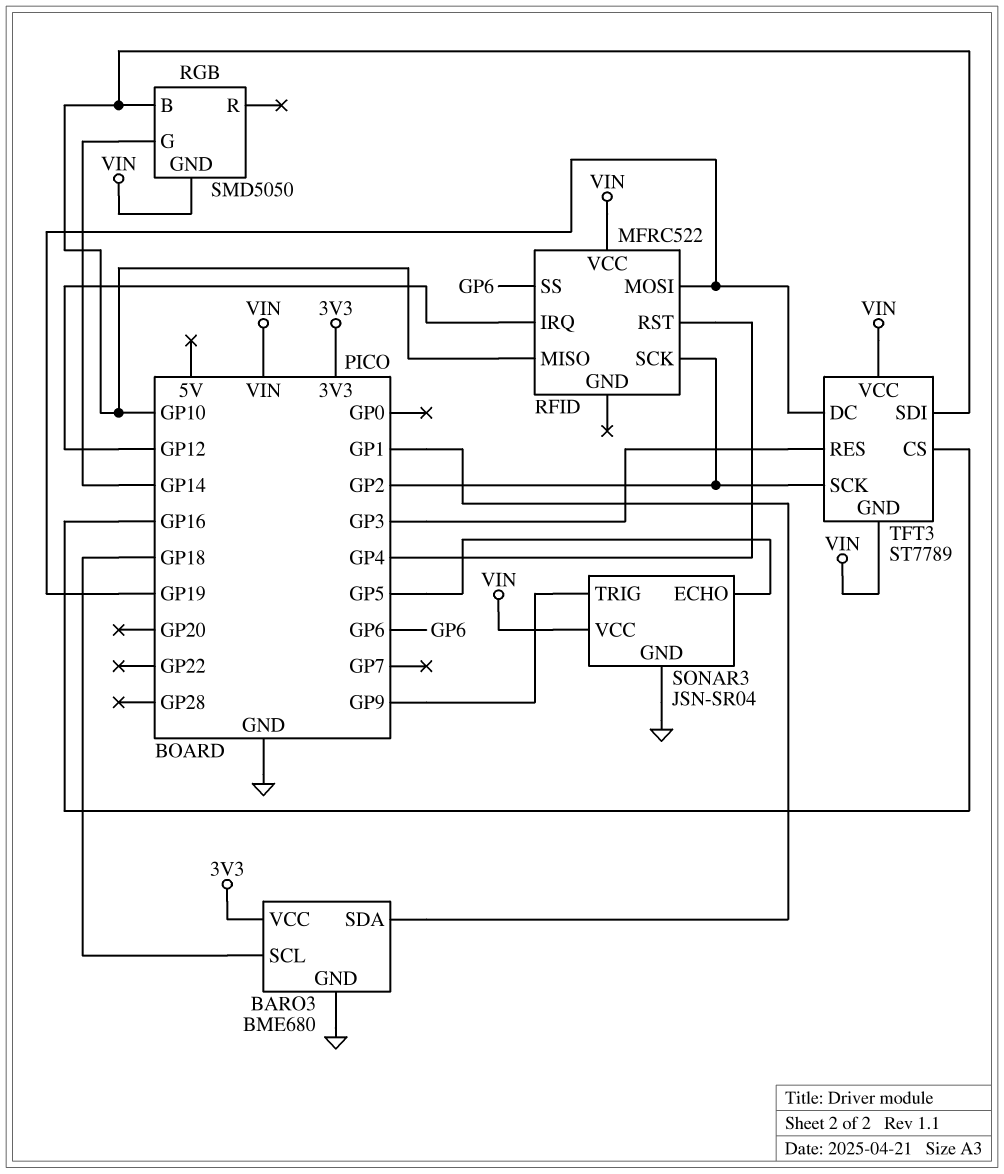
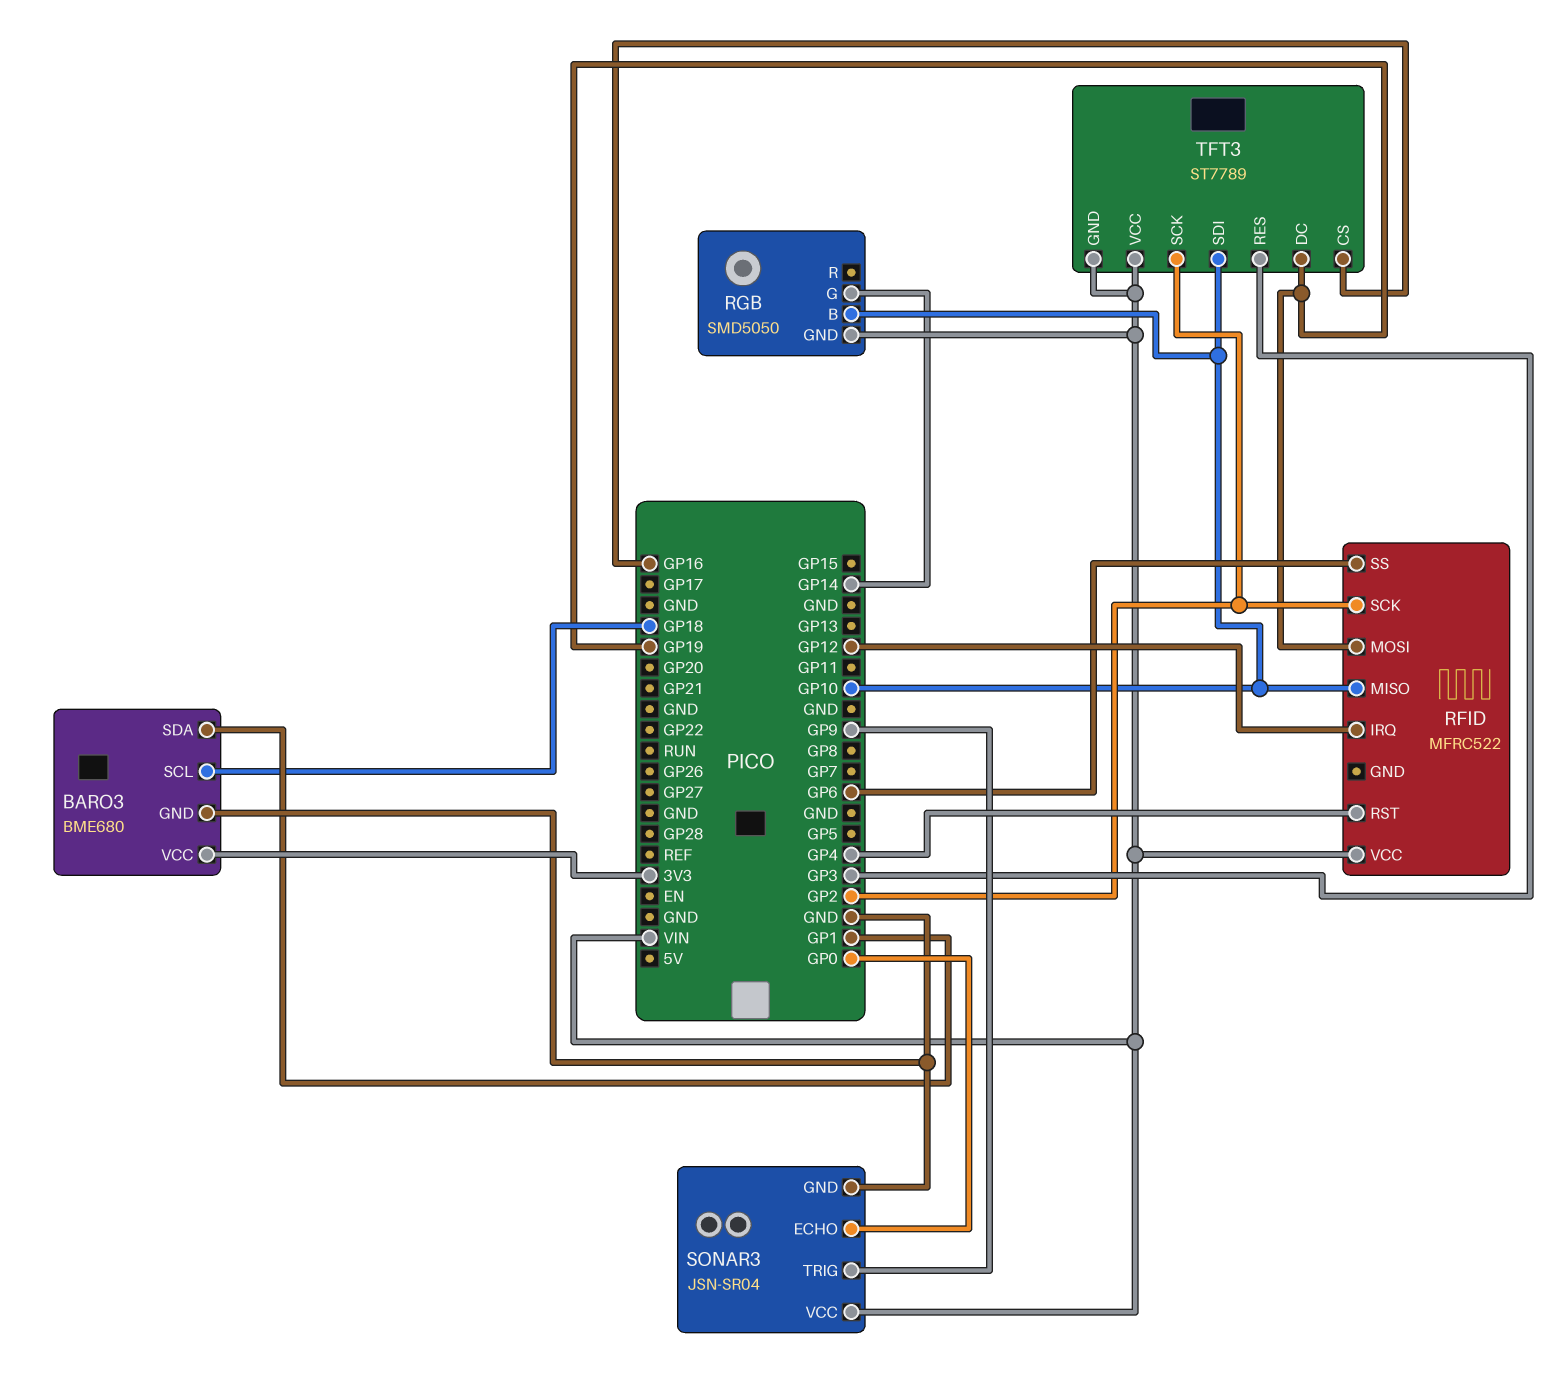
SONAR3 pin ECHO: GP5 -> GP0

